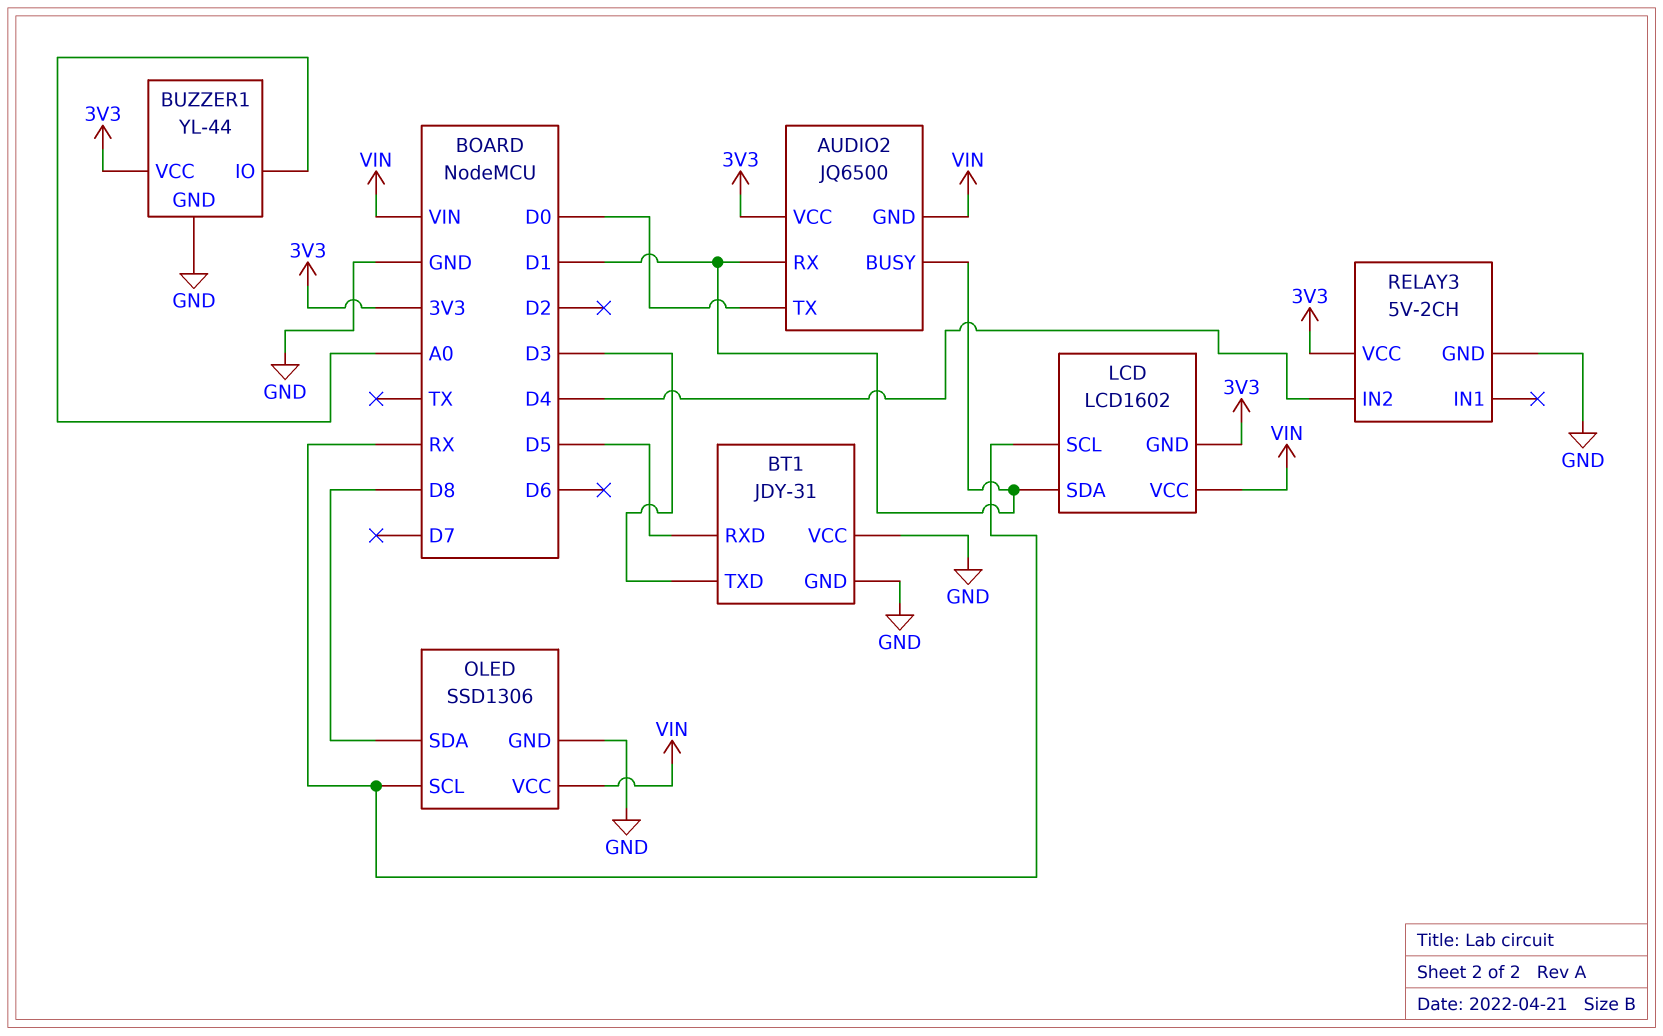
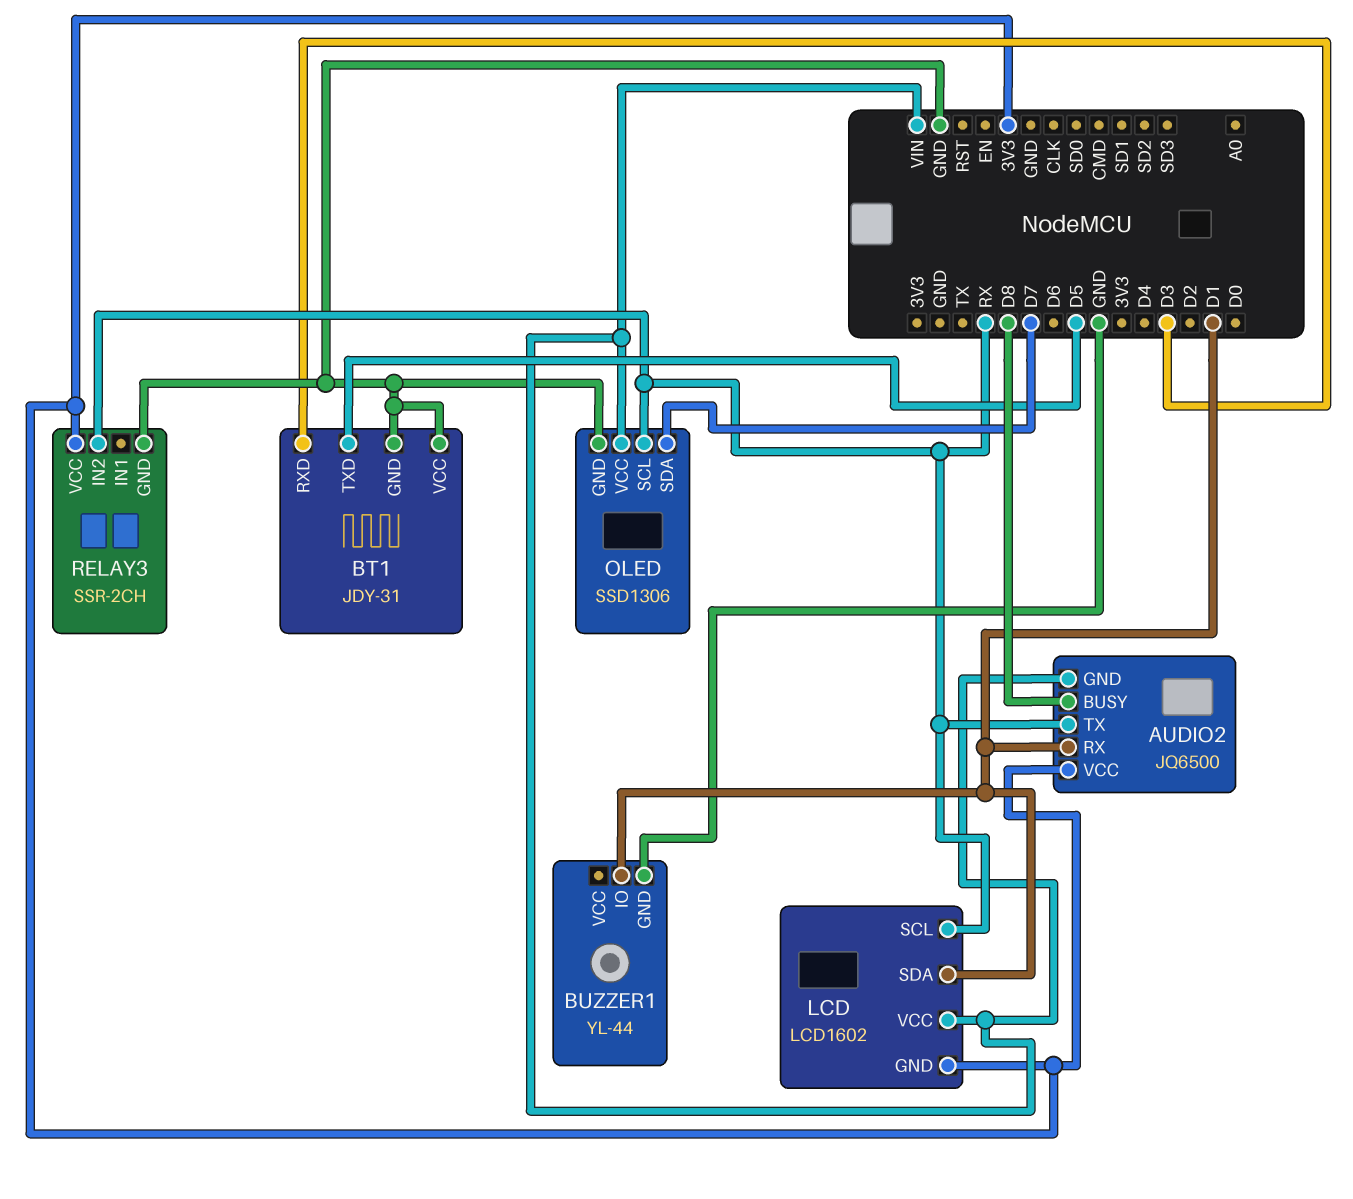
AUDIO2 pin BUSY: D1 -> D8
AUDIO2 pin TX: D0 -> RX
BT1 pin RXD: D5 -> D3
BT1 pin TXD: D3 -> D5
BUZZER1 pin IO: A0 -> D1
BUZZER1 pin VCC: 3V3 -> none
OLED pin SDA: D8 -> D7
RELAY3: 5V-2CH -> SSR-2CH
RELAY3 pin IN2: D4 -> RX

